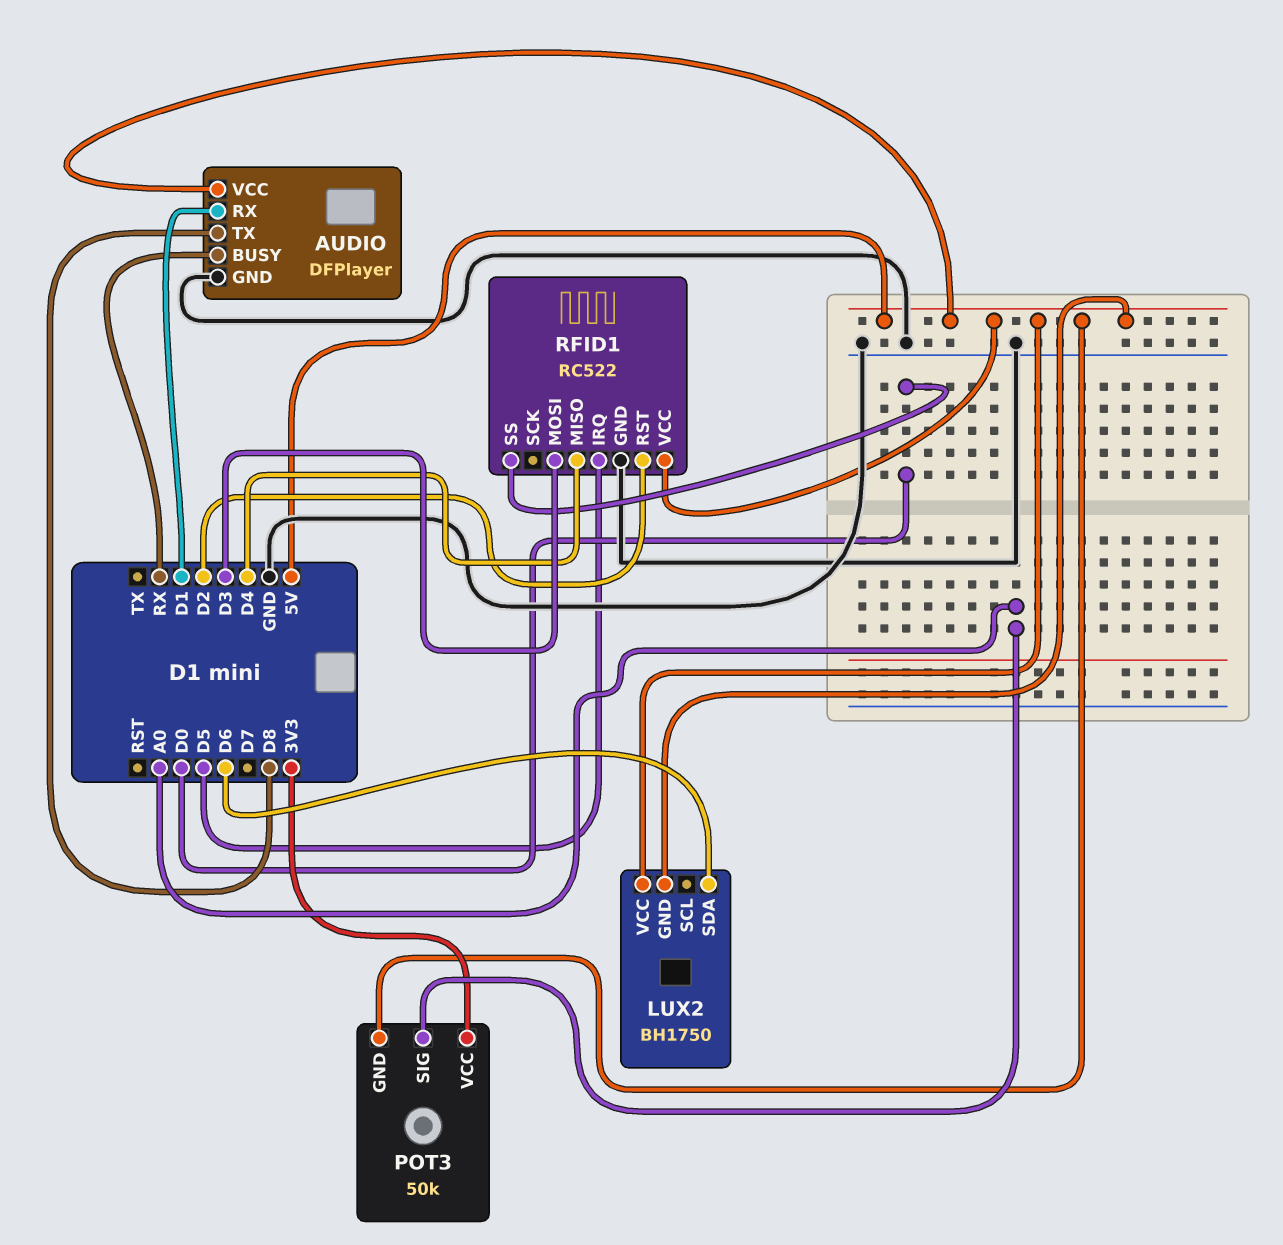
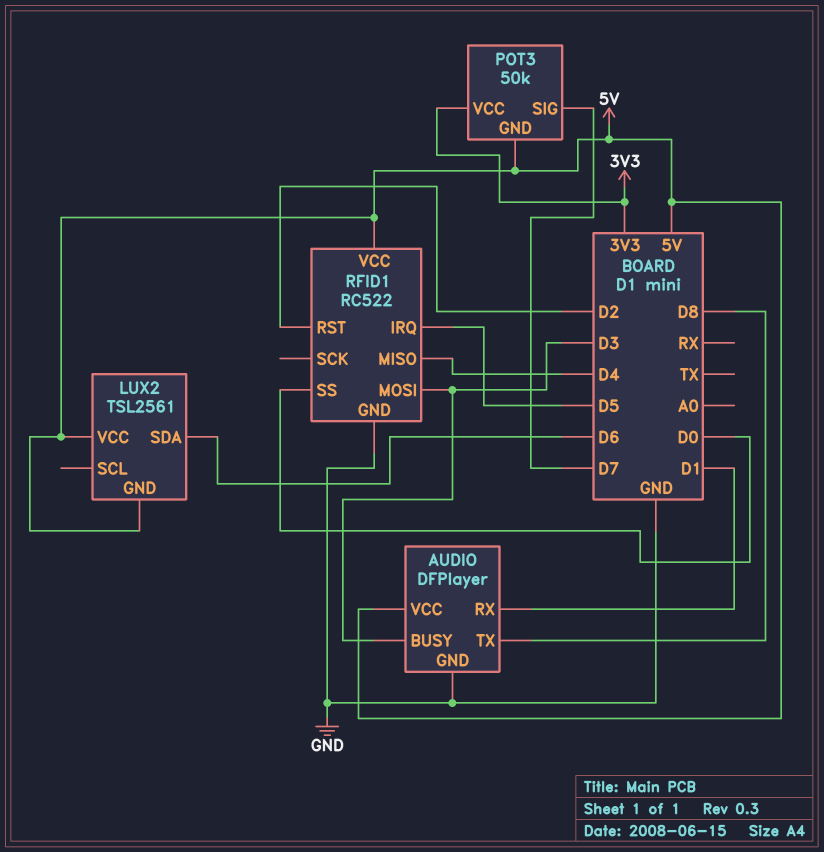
AUDIO pin BUSY: RX -> D3
LUX2: BH1750 -> TSL2561
POT3 pin SIG: A0 -> D7

